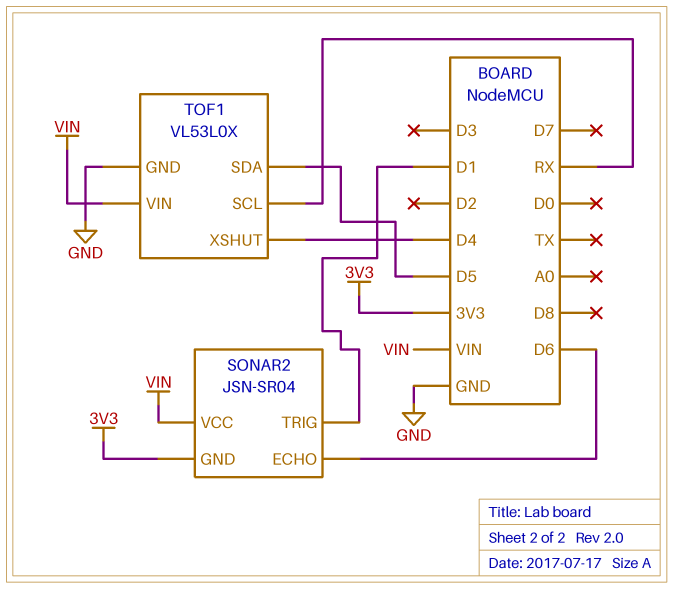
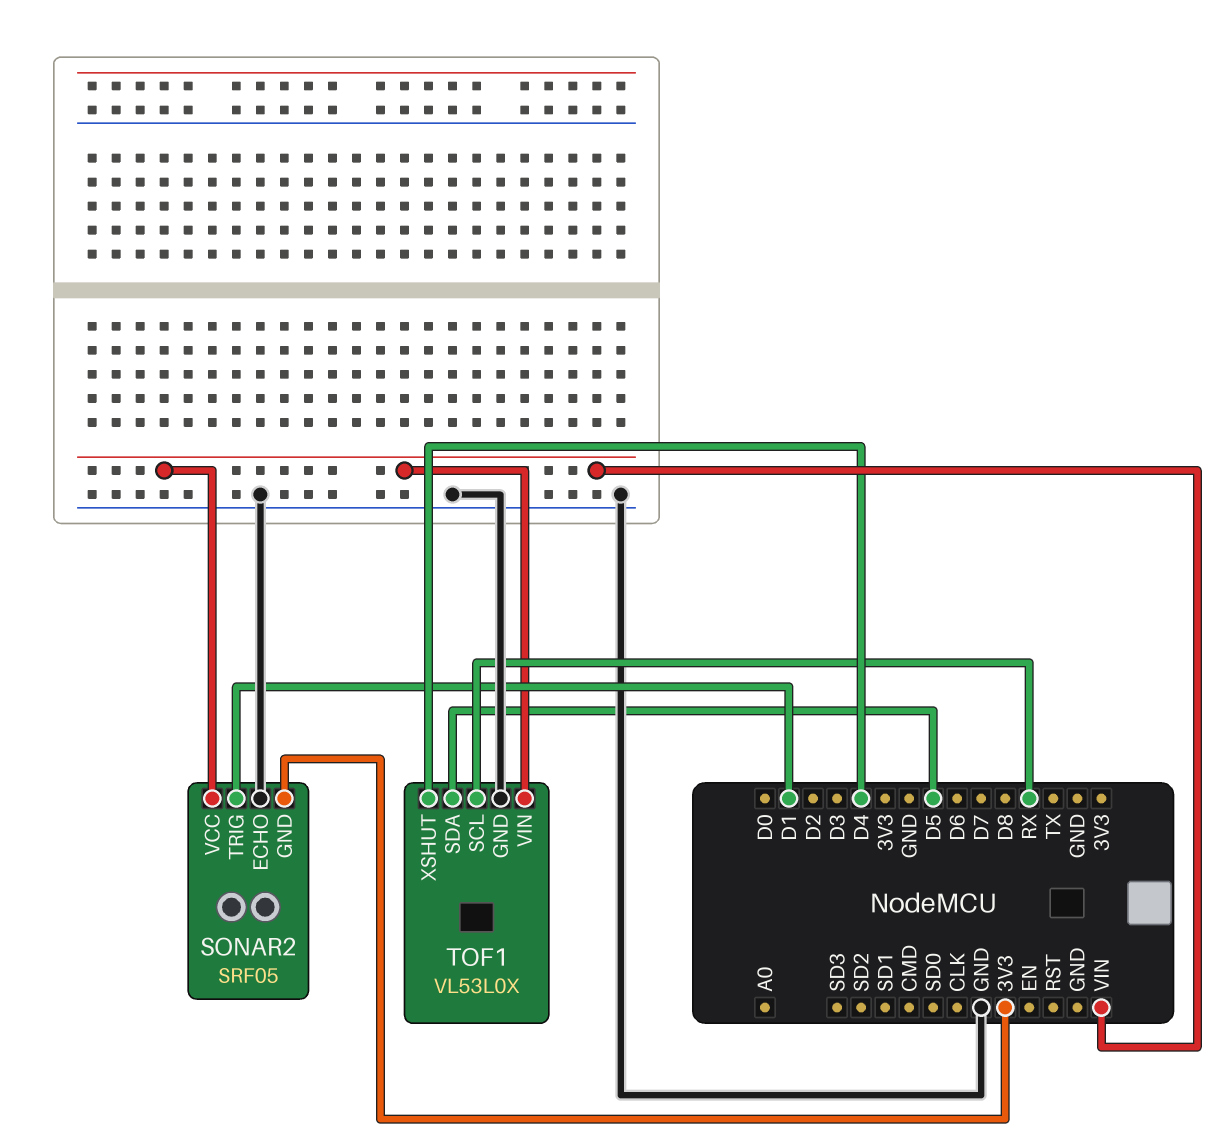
SONAR2: JSN-SR04 -> SRF05
SONAR2 pin ECHO: D6 -> GND

